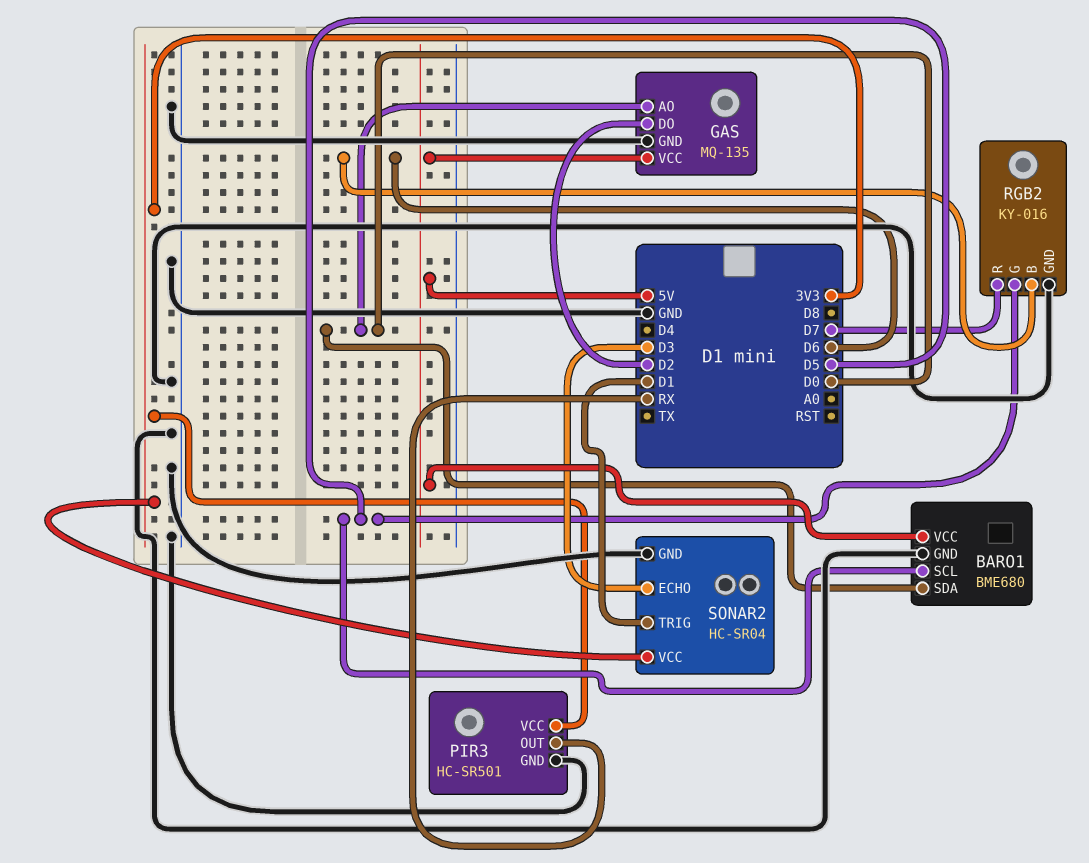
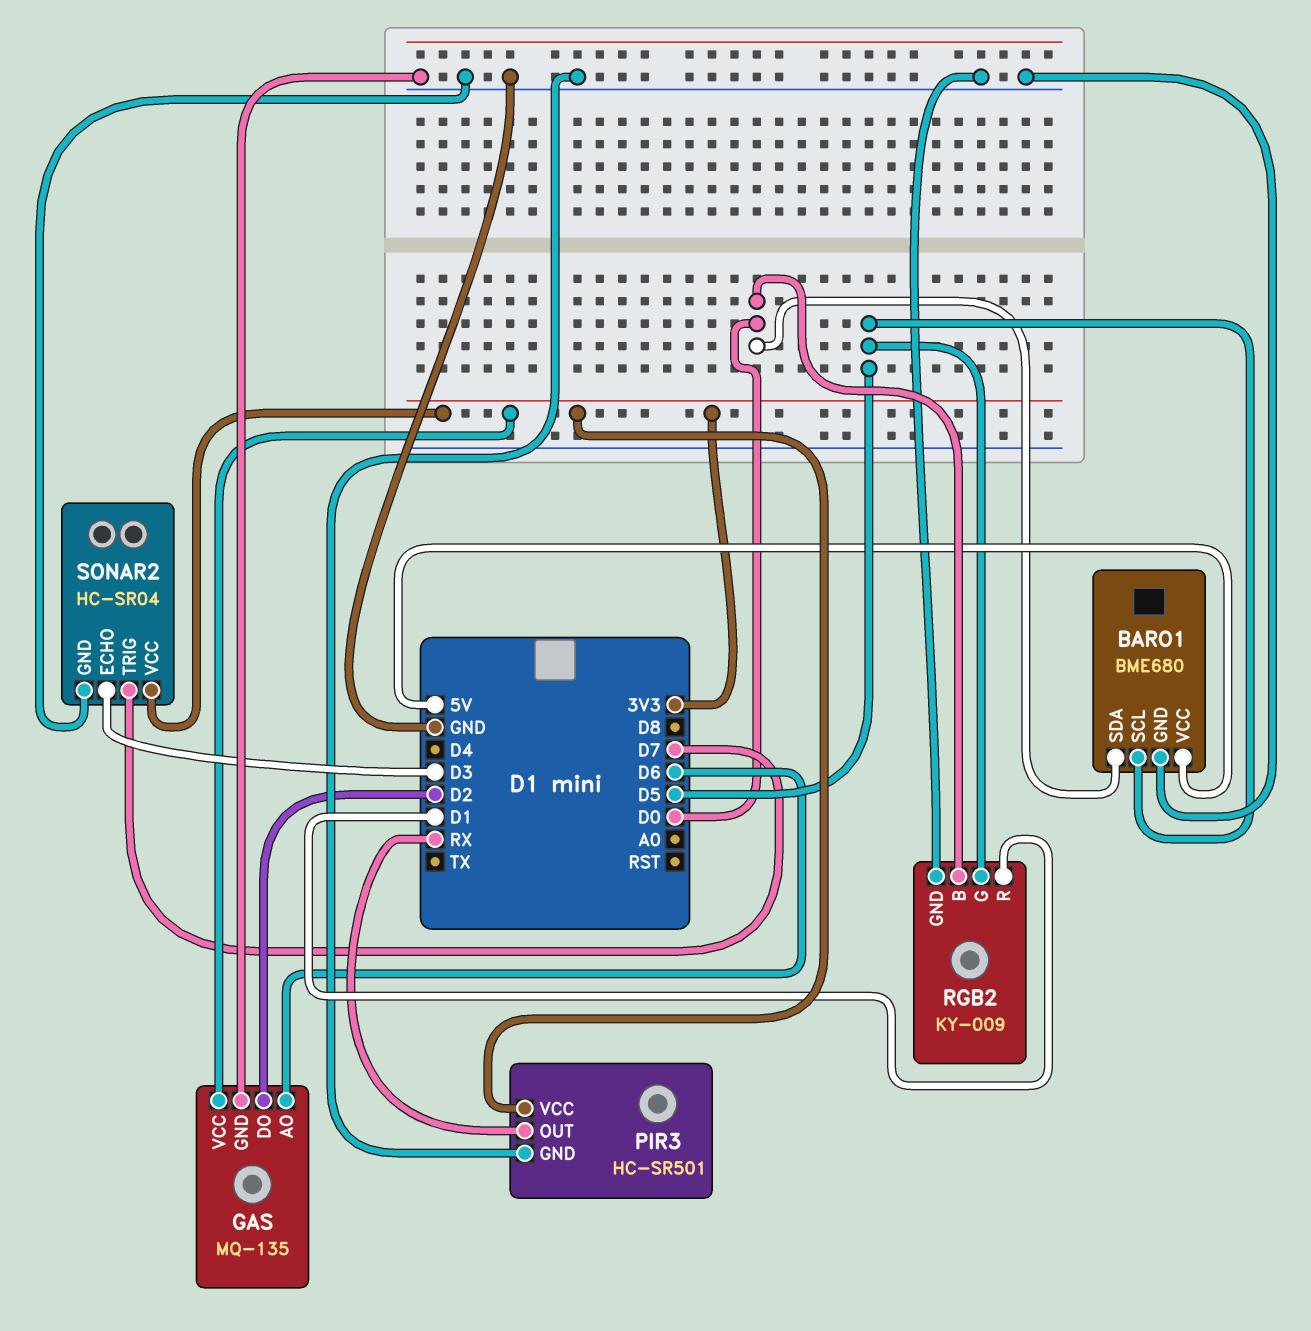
GAS pin AO: D0 -> D6
GAS pin VCC: 5V -> 3V3
RGB2: KY-016 -> KY-009
RGB2 pin B: D6 -> D0
RGB2 pin R: D7 -> D1
SONAR2 pin TRIG: D1 -> D7

